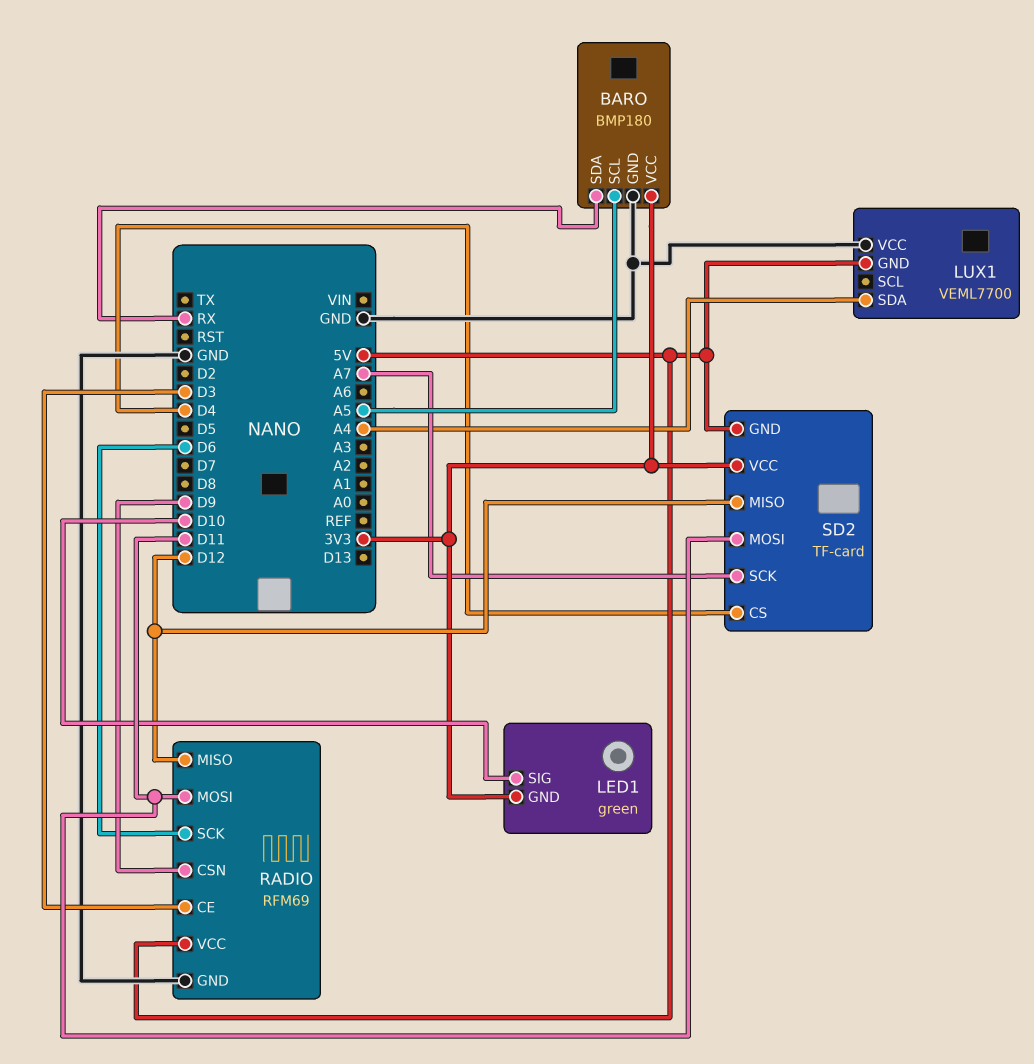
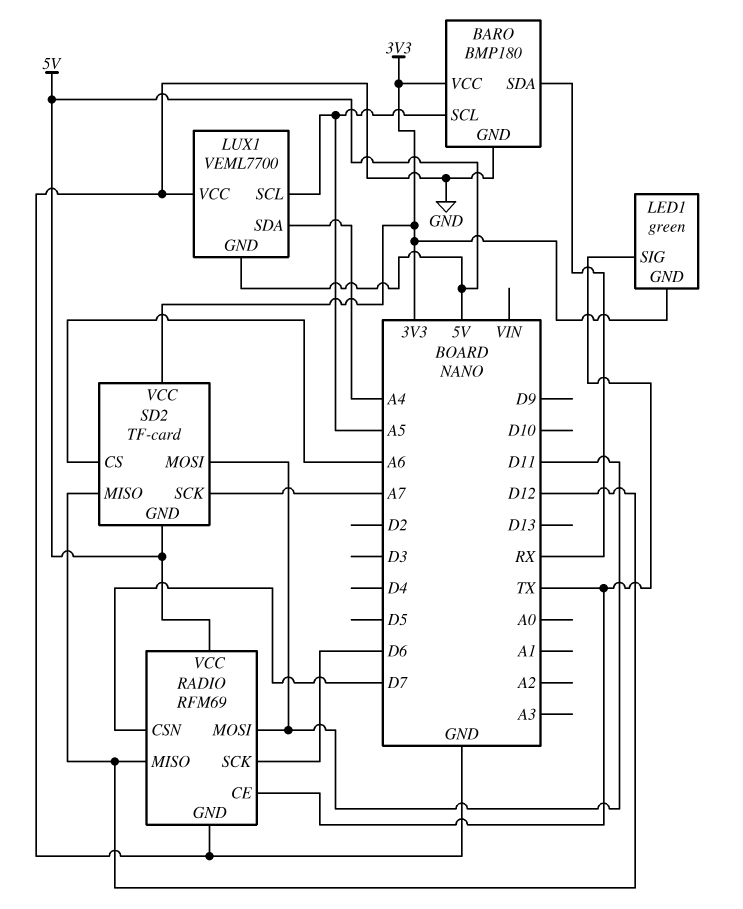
LED1 pin SIG: D10 -> TX
LUX1 pin SCL: none -> A5
RADIO pin CE: D3 -> TX
RADIO pin CSN: D9 -> D7
SD2 pin CS: D4 -> A6

